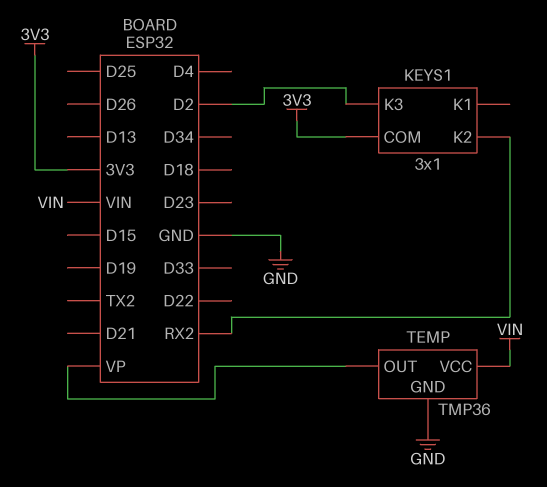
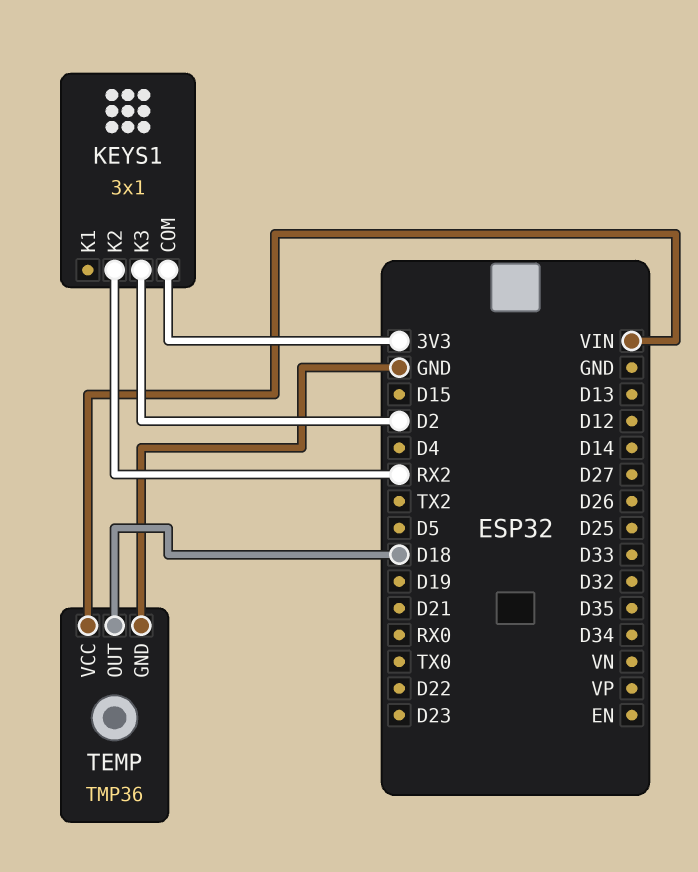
TEMP pin OUT: VP -> D18

